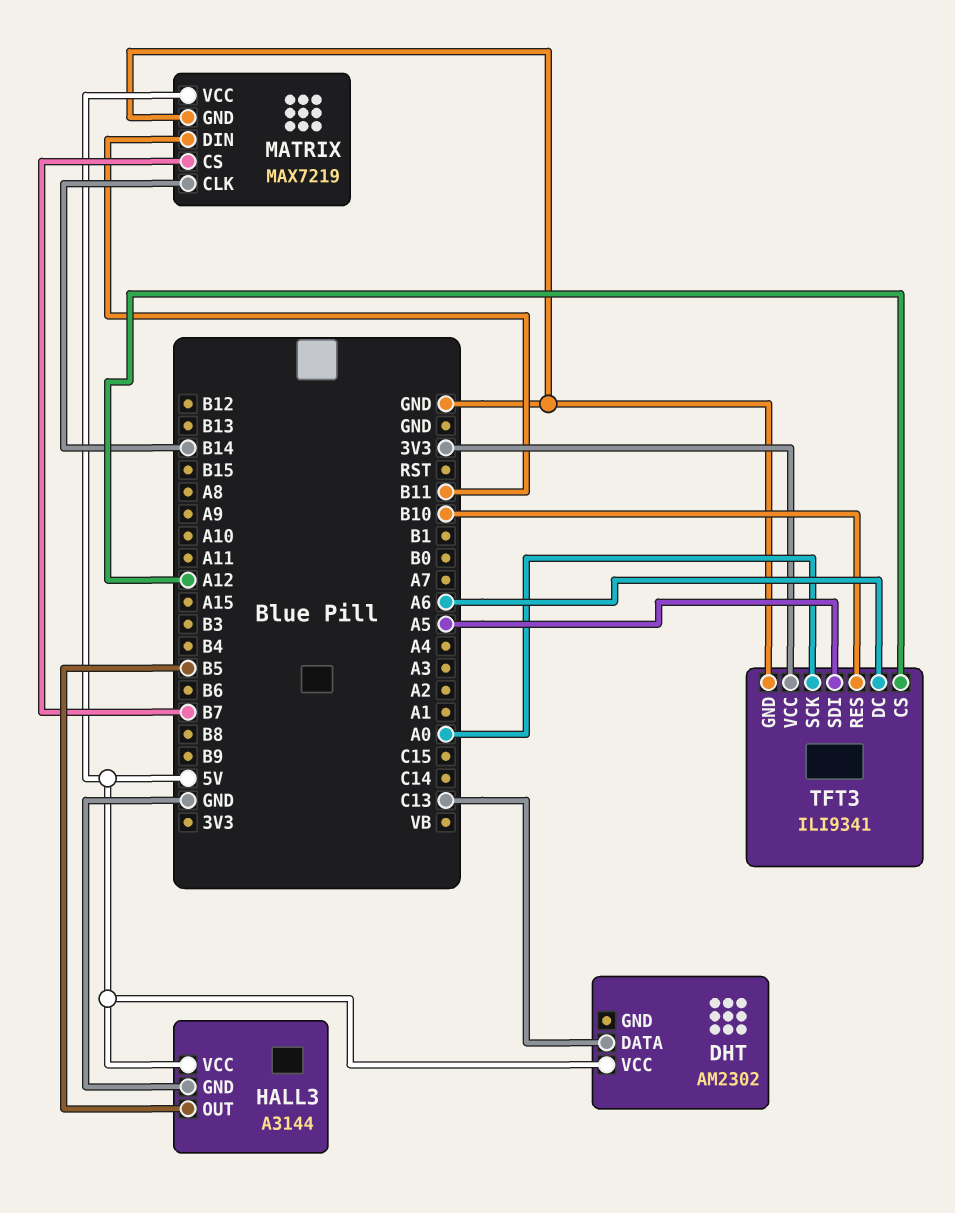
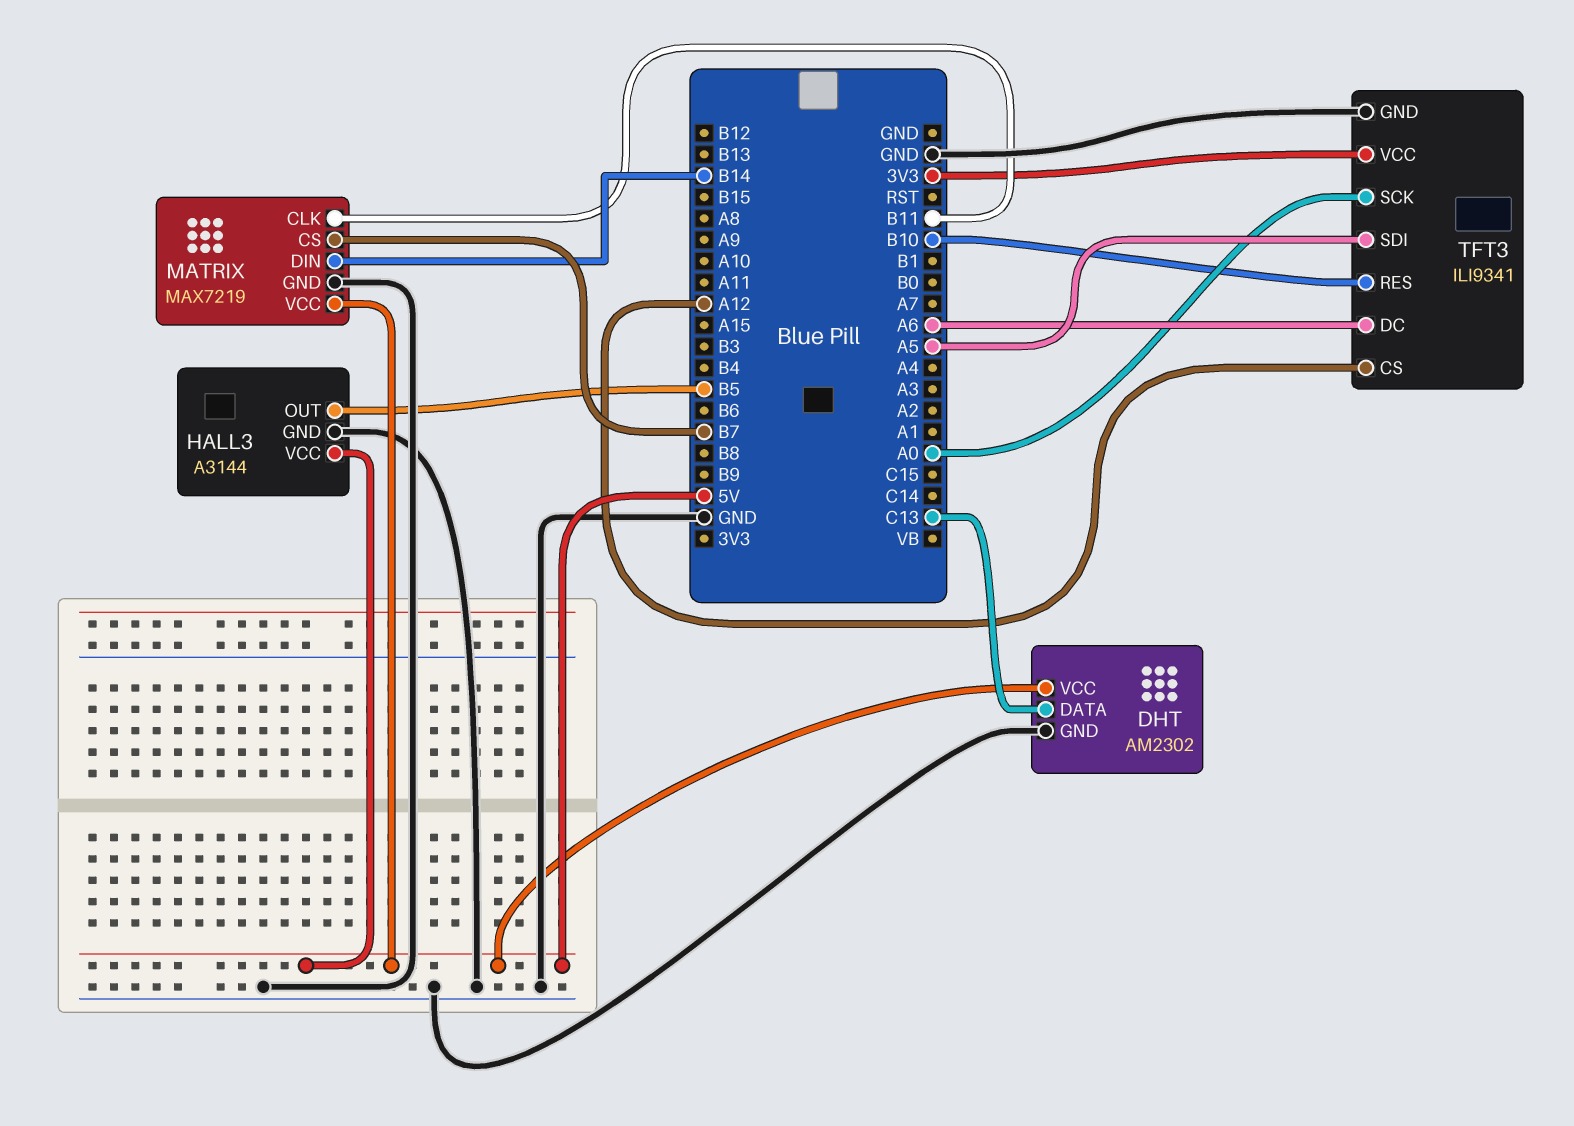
DHT pin GND: none -> GND
MATRIX pin CLK: B14 -> B11
MATRIX pin DIN: B11 -> B14

